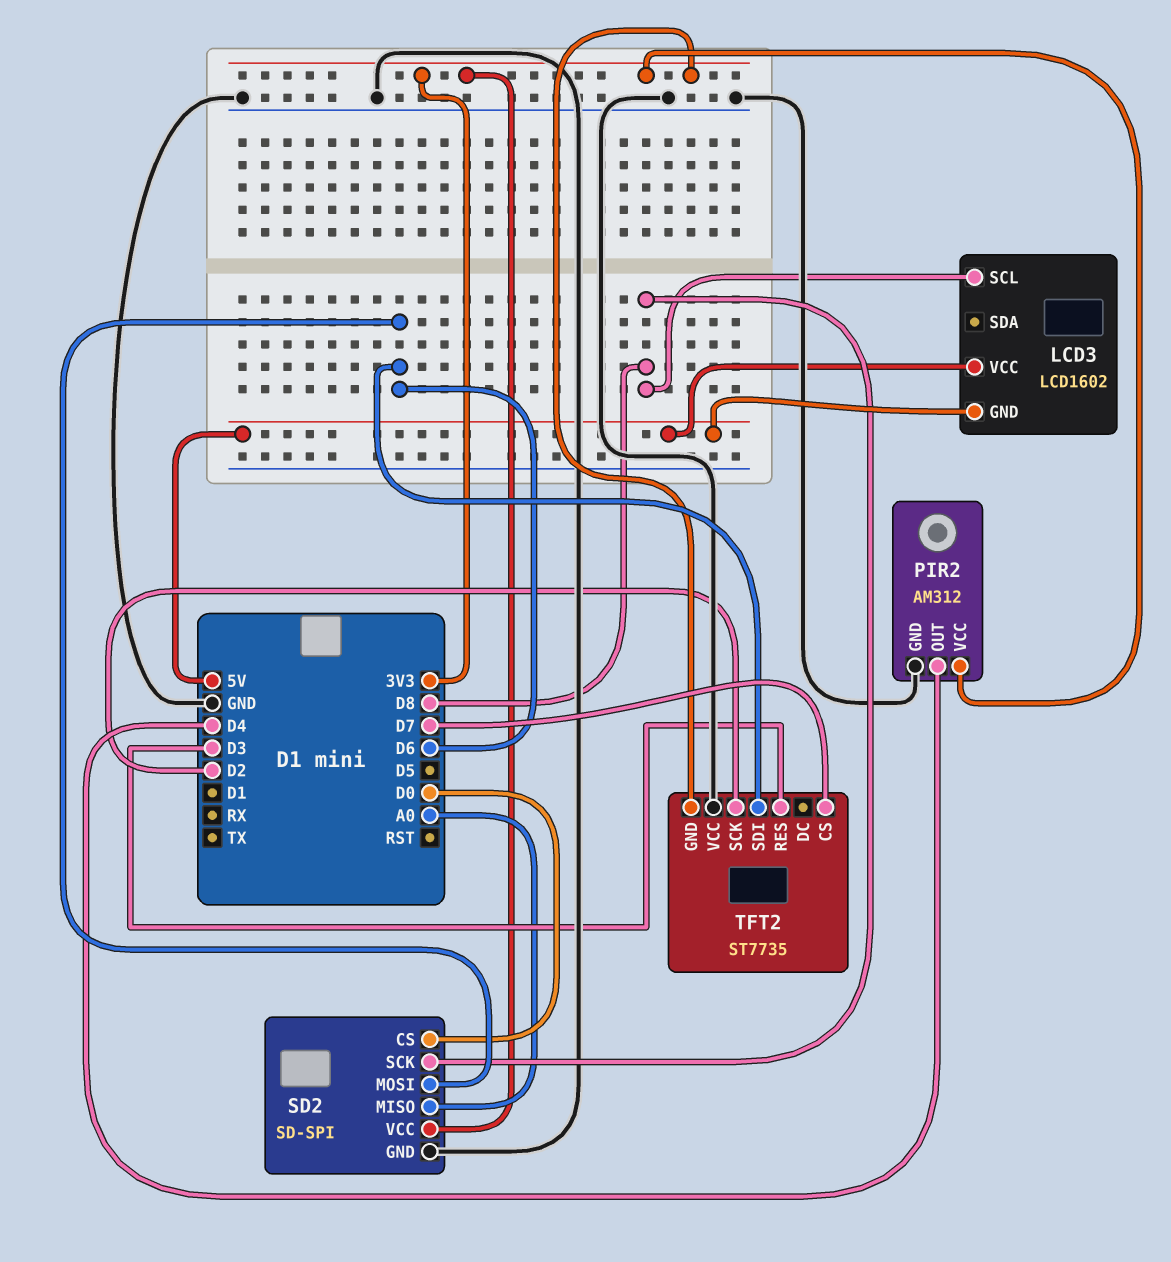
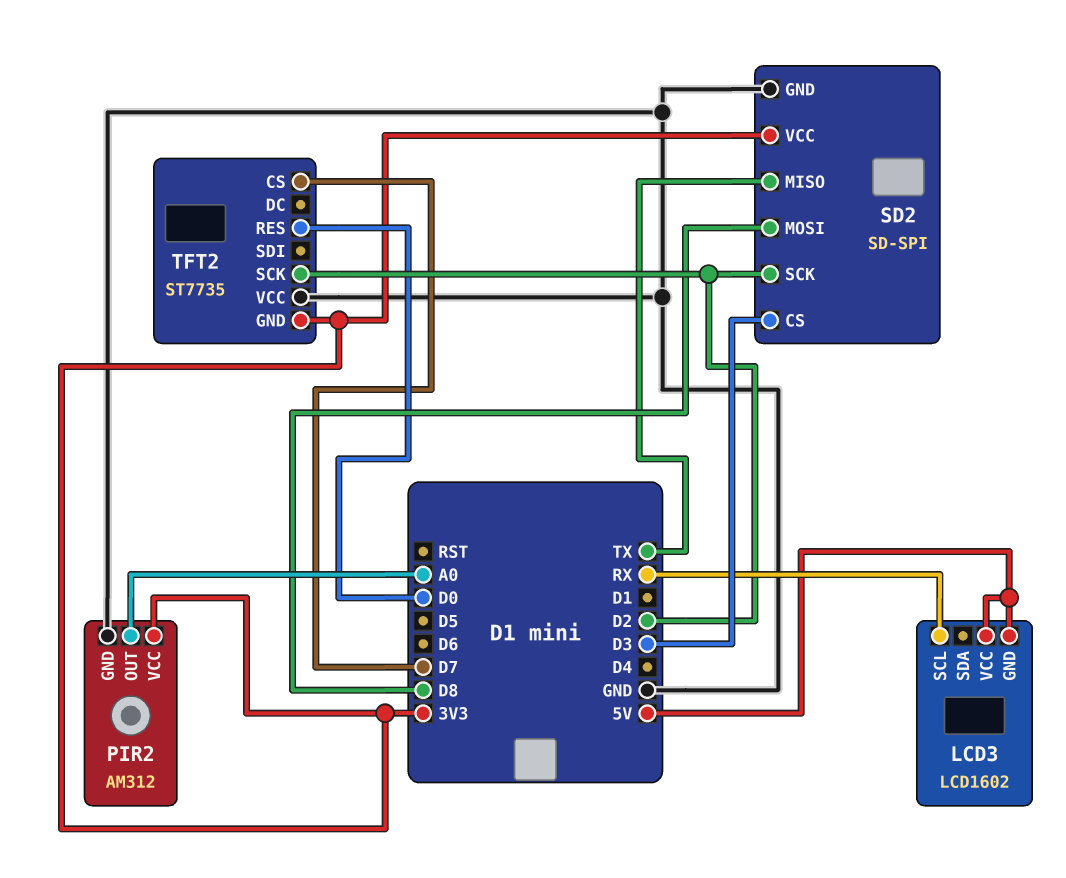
LCD3 pin SCL: D8 -> RX
PIR2 pin OUT: D4 -> A0
SD2 pin CS: D0 -> D3
SD2 pin MISO: A0 -> TX
SD2 pin MOSI: D6 -> D8
SD2 pin SCK: D8 -> D2
TFT2 pin RES: D3 -> D0
TFT2 pin SDI: D6 -> none

